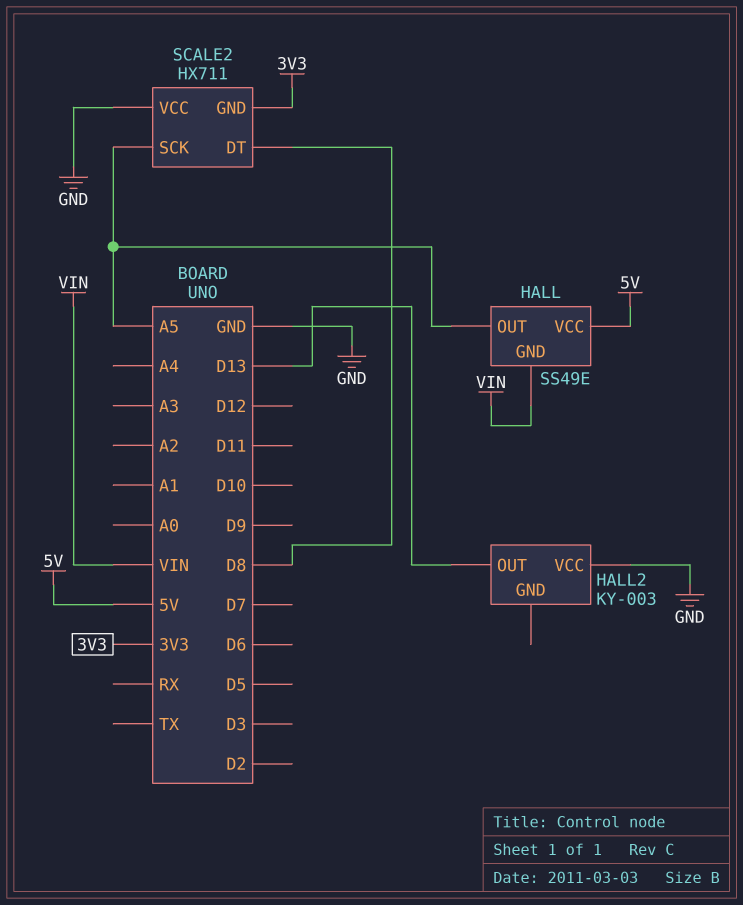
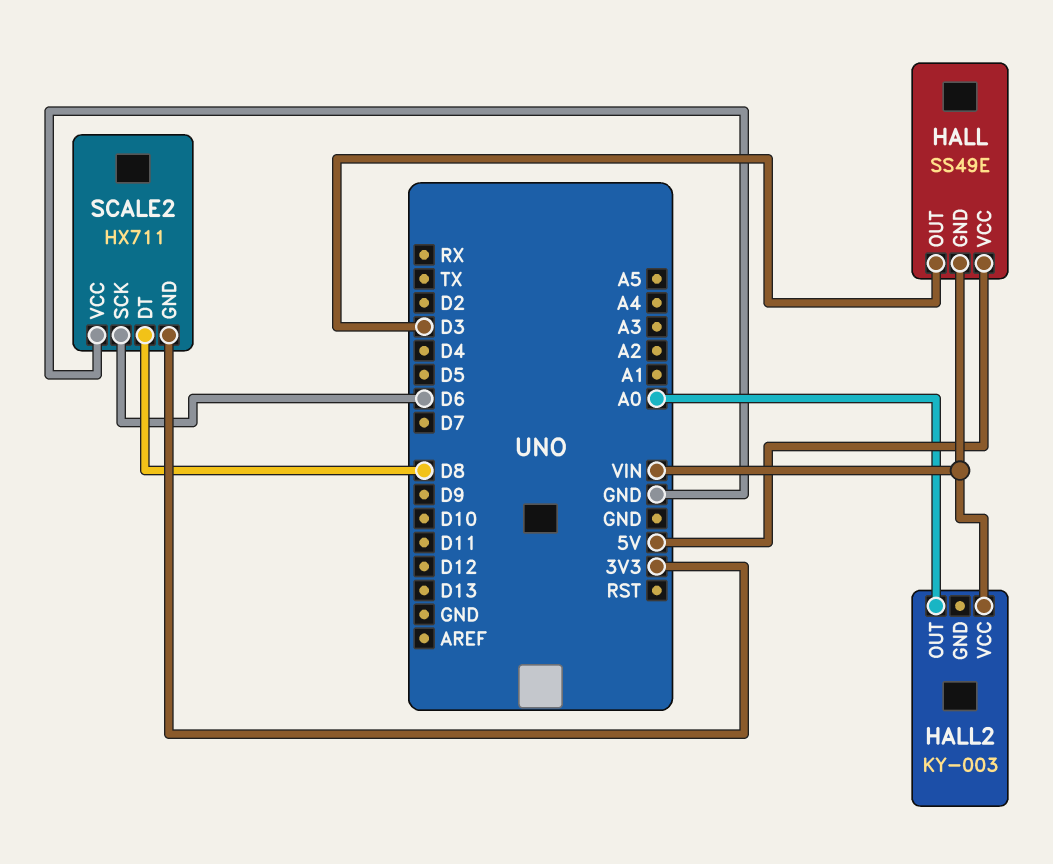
HALL pin OUT: A5 -> D3
HALL2 pin OUT: D13 -> A0
HALL2 pin VCC: GND -> VIN
SCALE2 pin SCK: A5 -> D6

